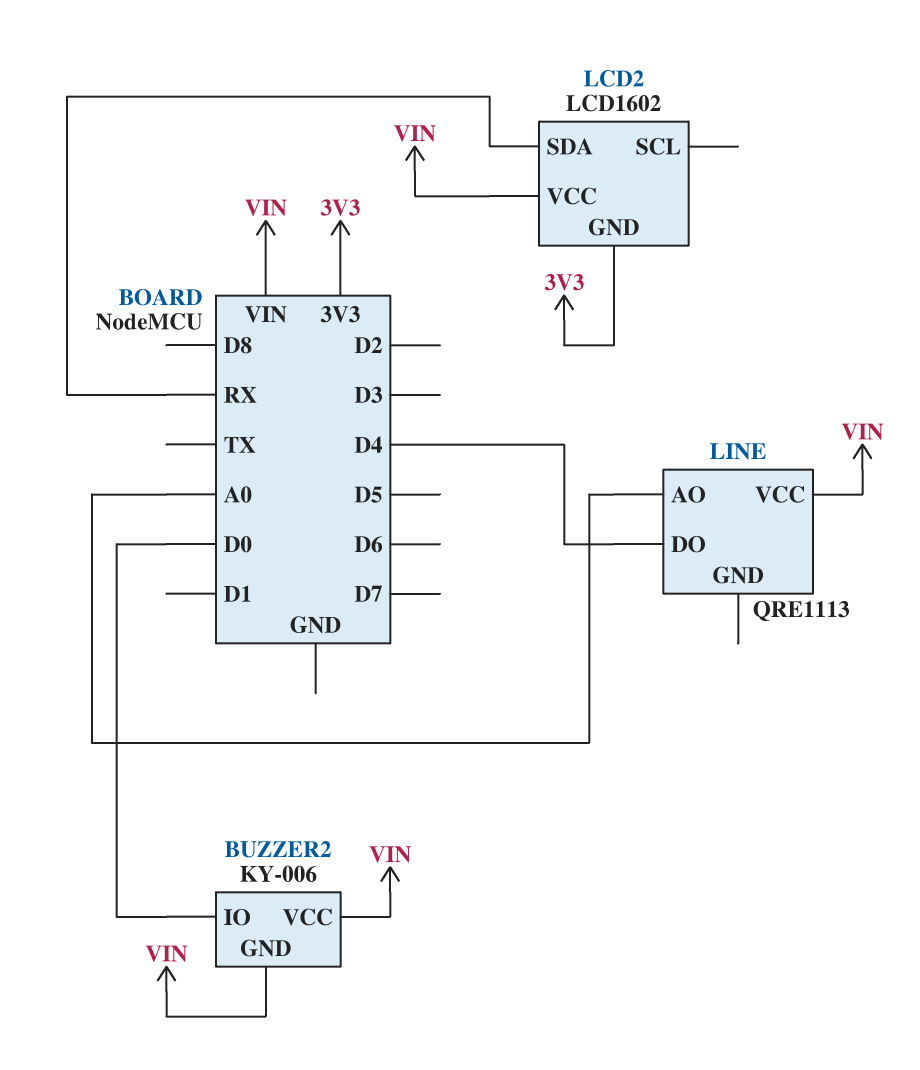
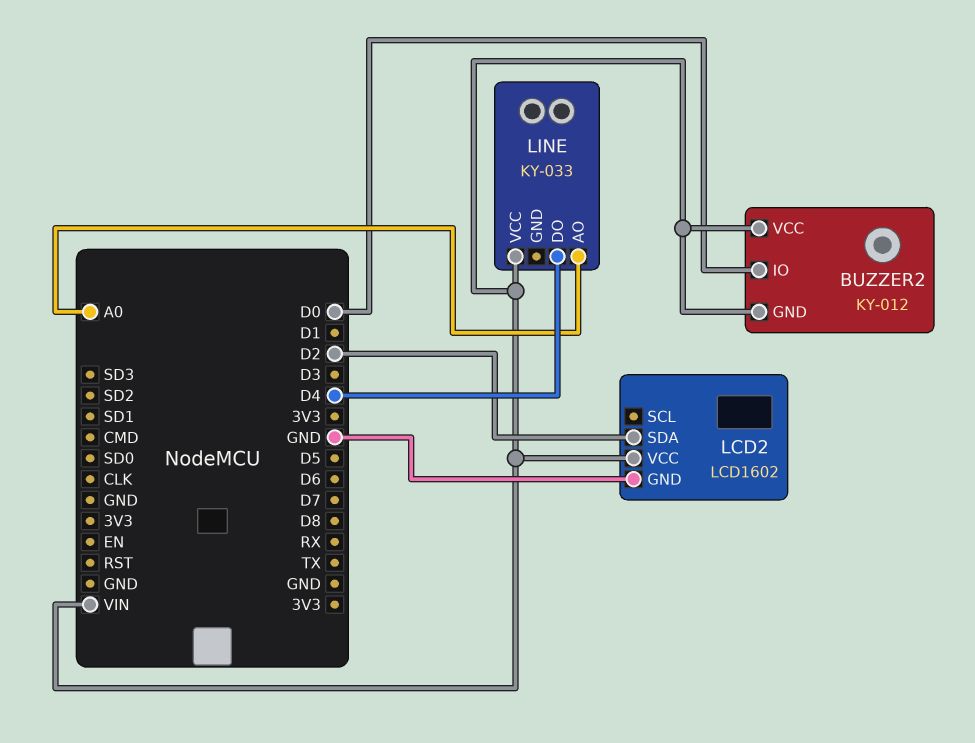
BUZZER2: KY-006 -> KY-012
LCD2 pin GND: 3V3 -> GND
LCD2 pin SDA: RX -> D2
LINE: QRE1113 -> KY-033

